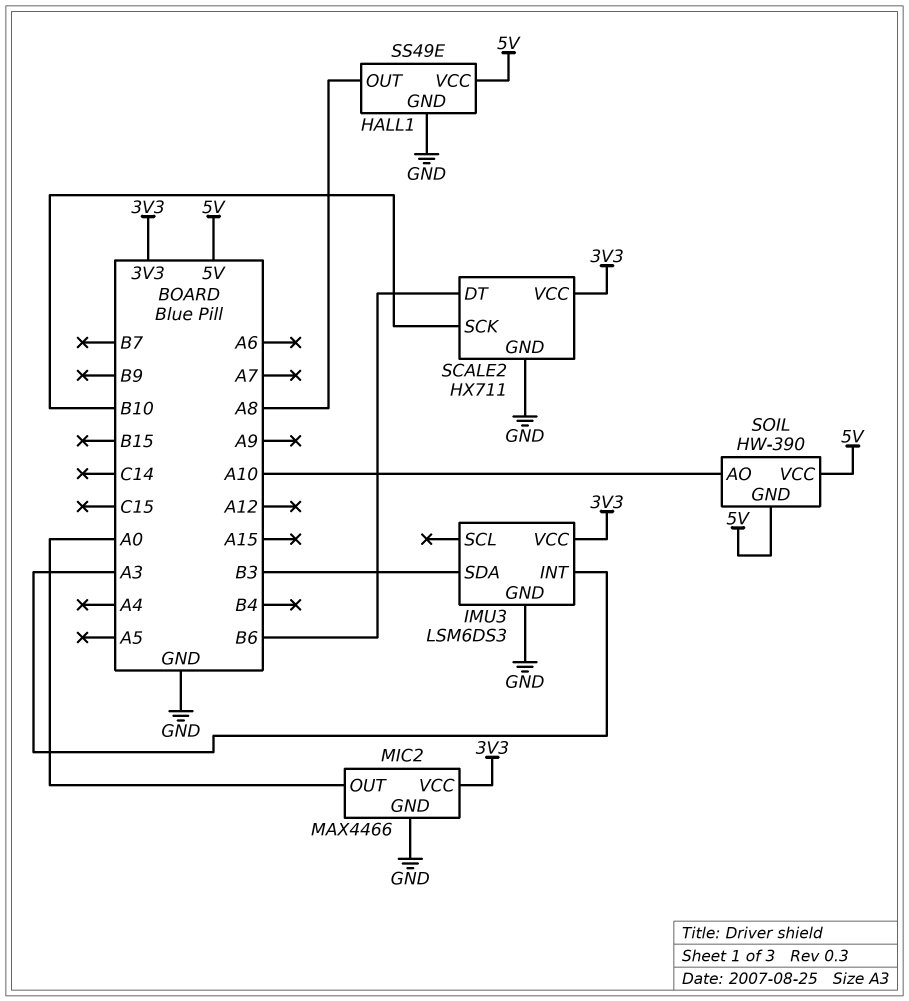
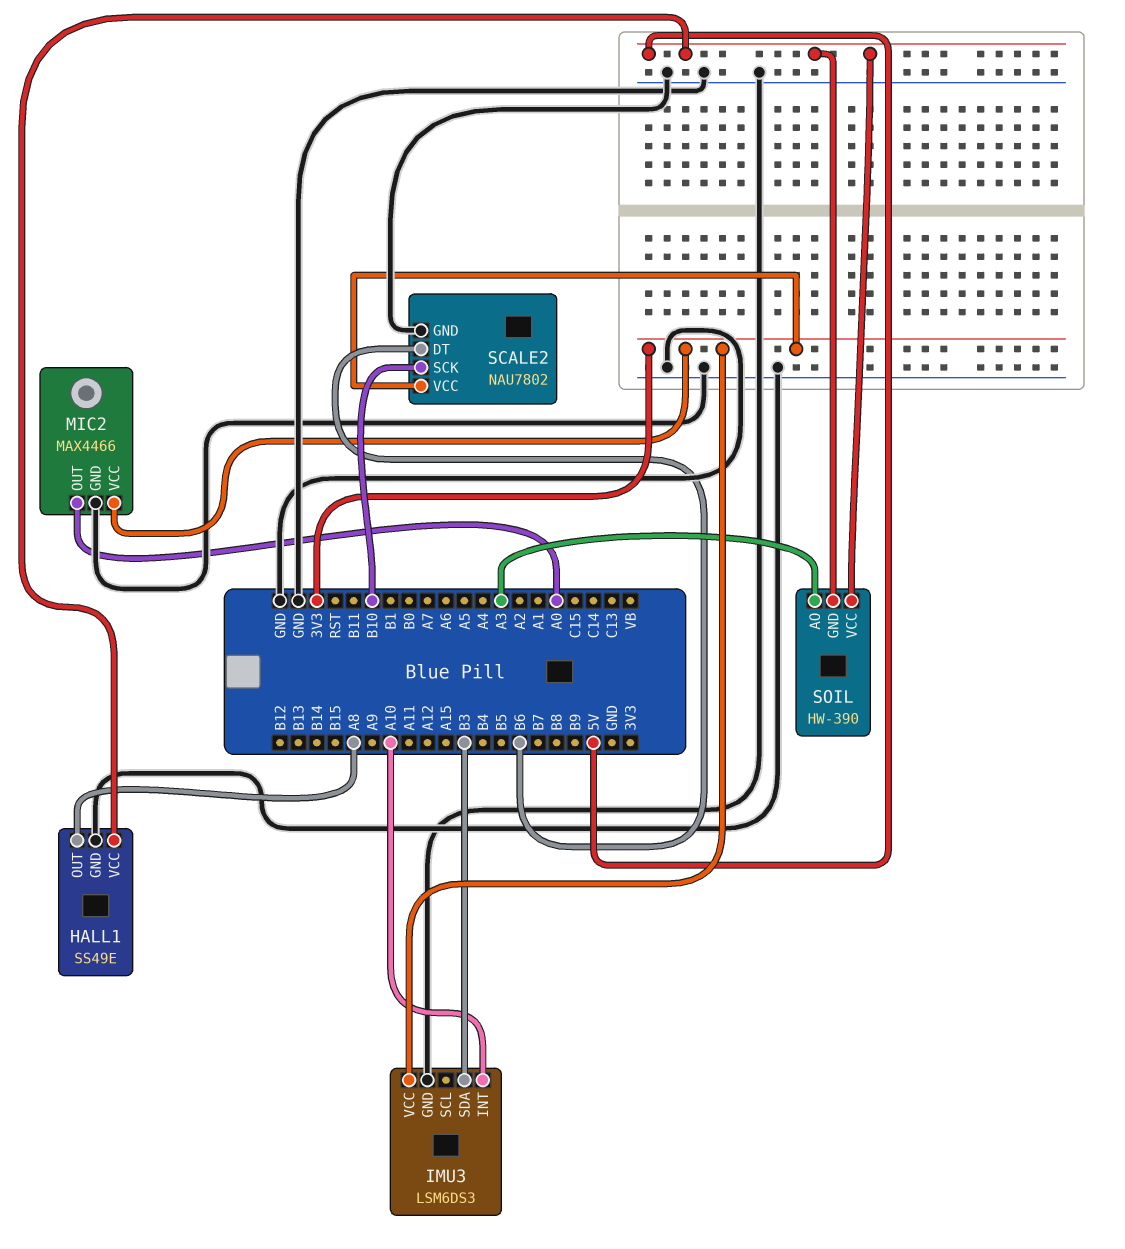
IMU3 pin INT: A3 -> A10
SCALE2: HX711 -> NAU7802
SOIL pin AO: A10 -> A3

